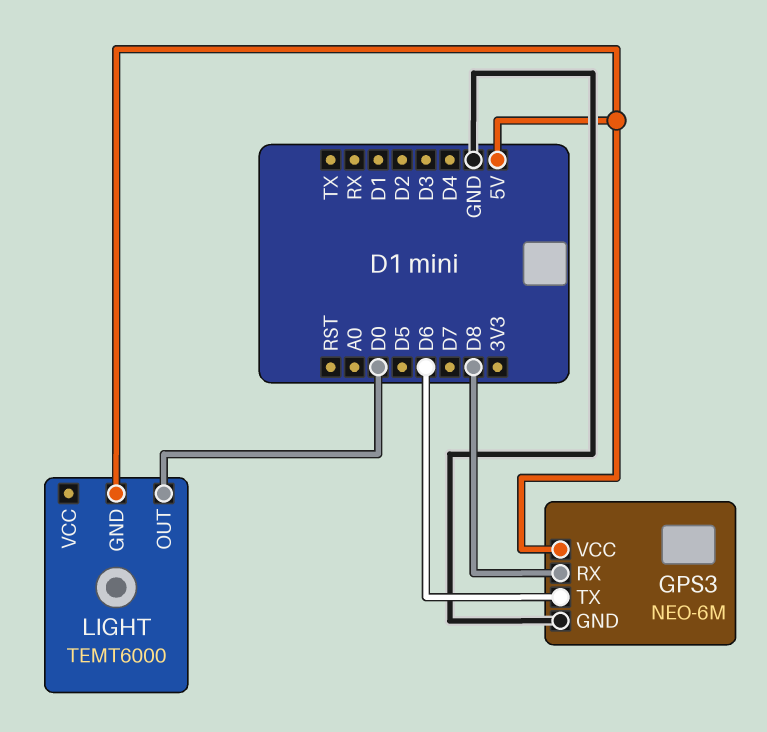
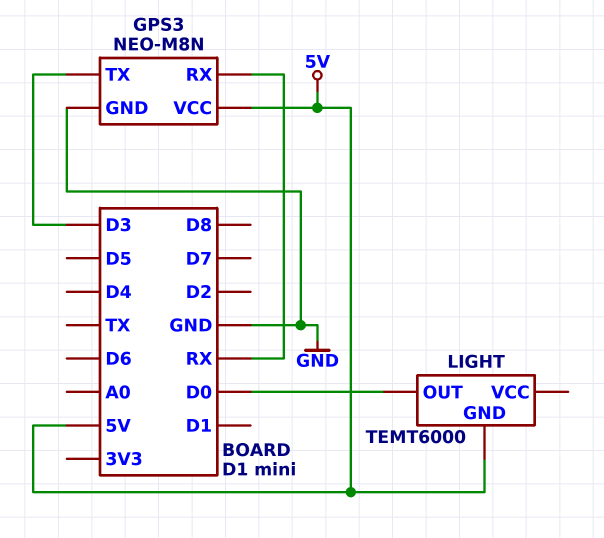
GPS3: NEO-6M -> NEO-M8N
GPS3 pin RX: D8 -> RX
GPS3 pin TX: D6 -> D3

